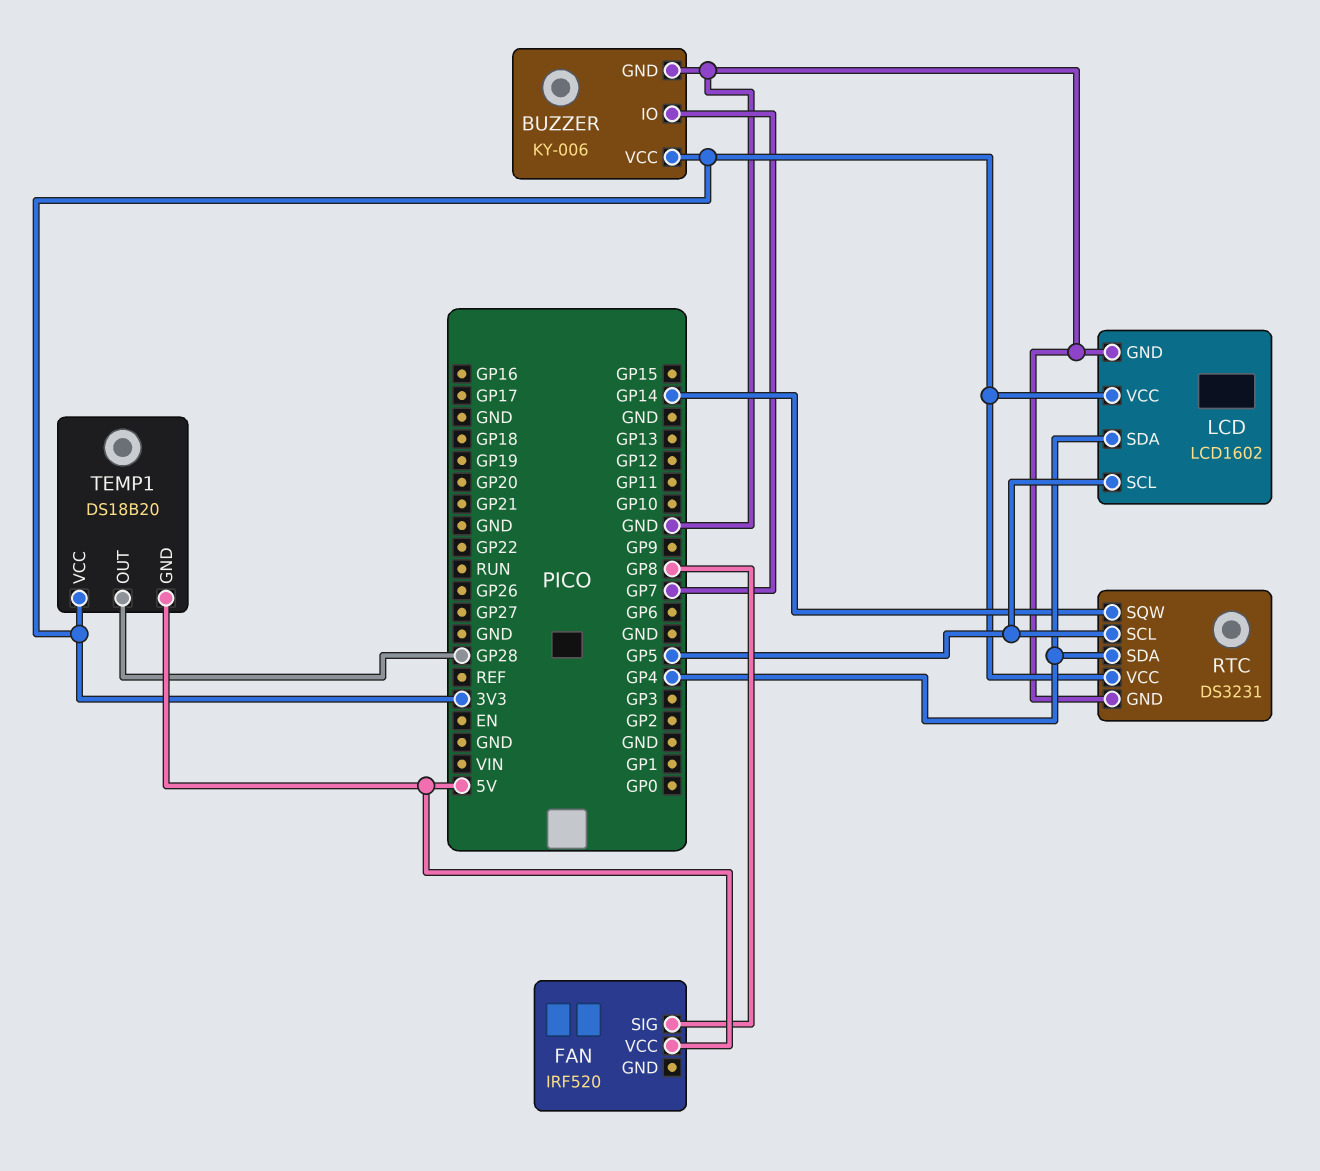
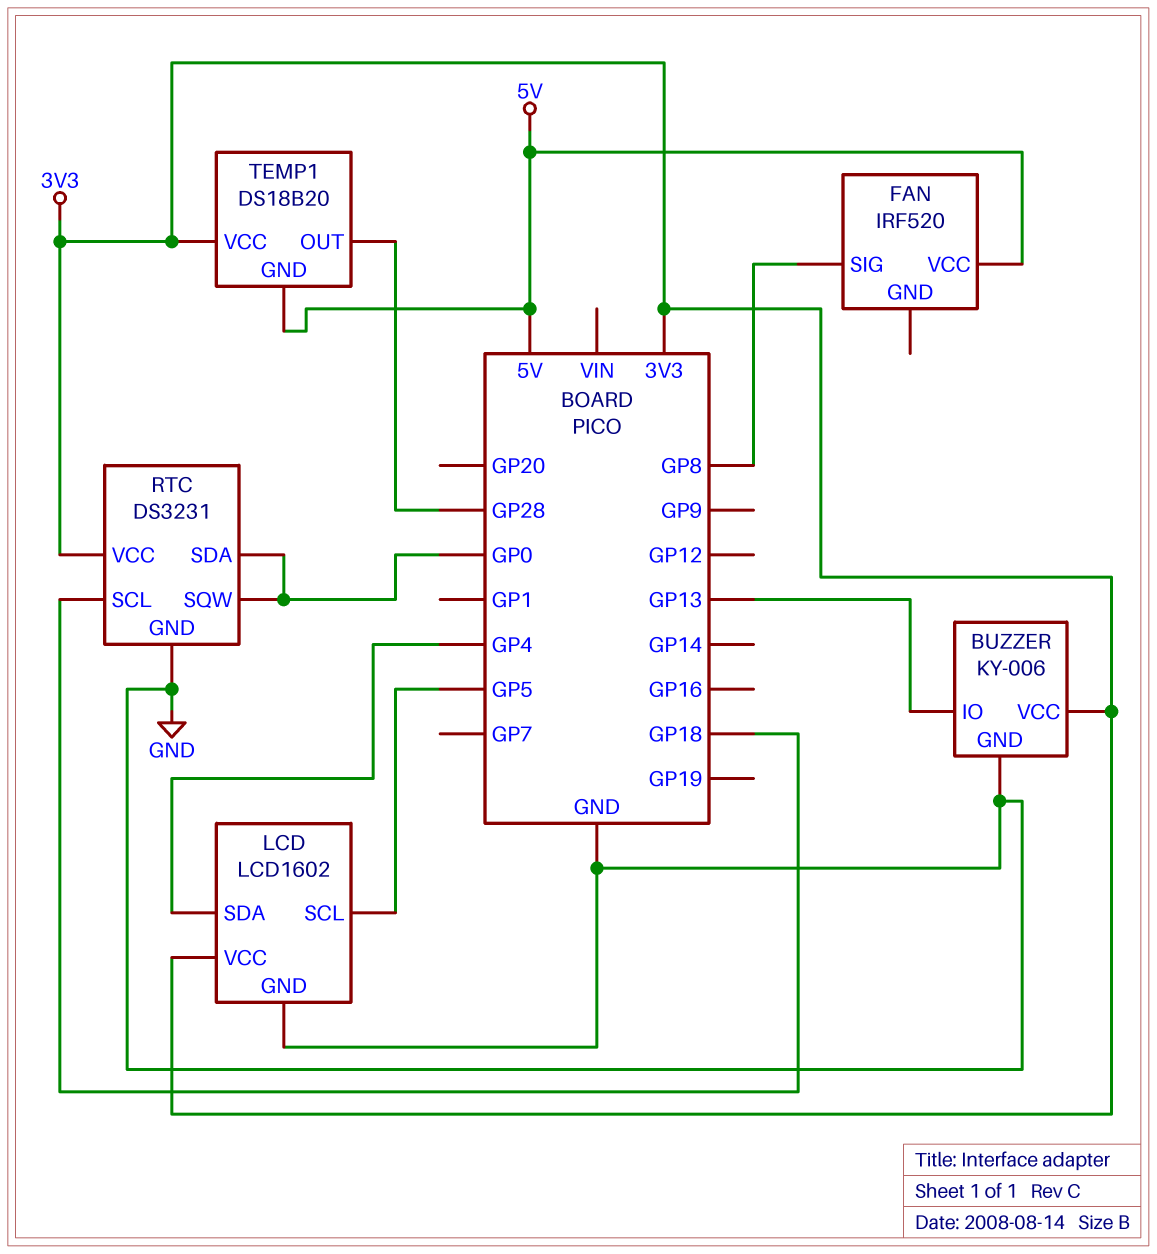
BUZZER pin IO: GP7 -> GP13
RTC pin SCL: GP5 -> GP18
RTC pin SDA: GP4 -> GP0
RTC pin SQW: GP14 -> GP0

